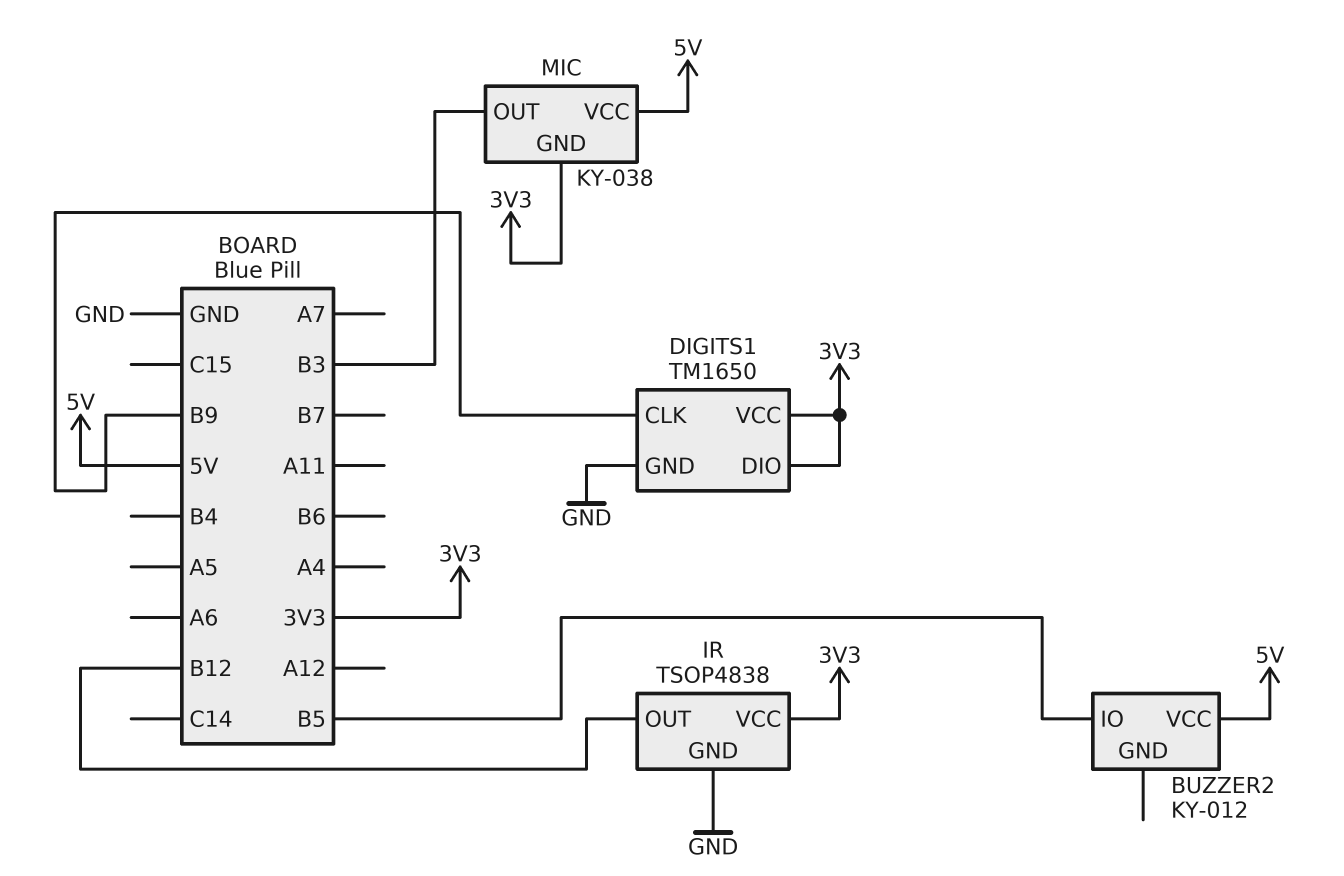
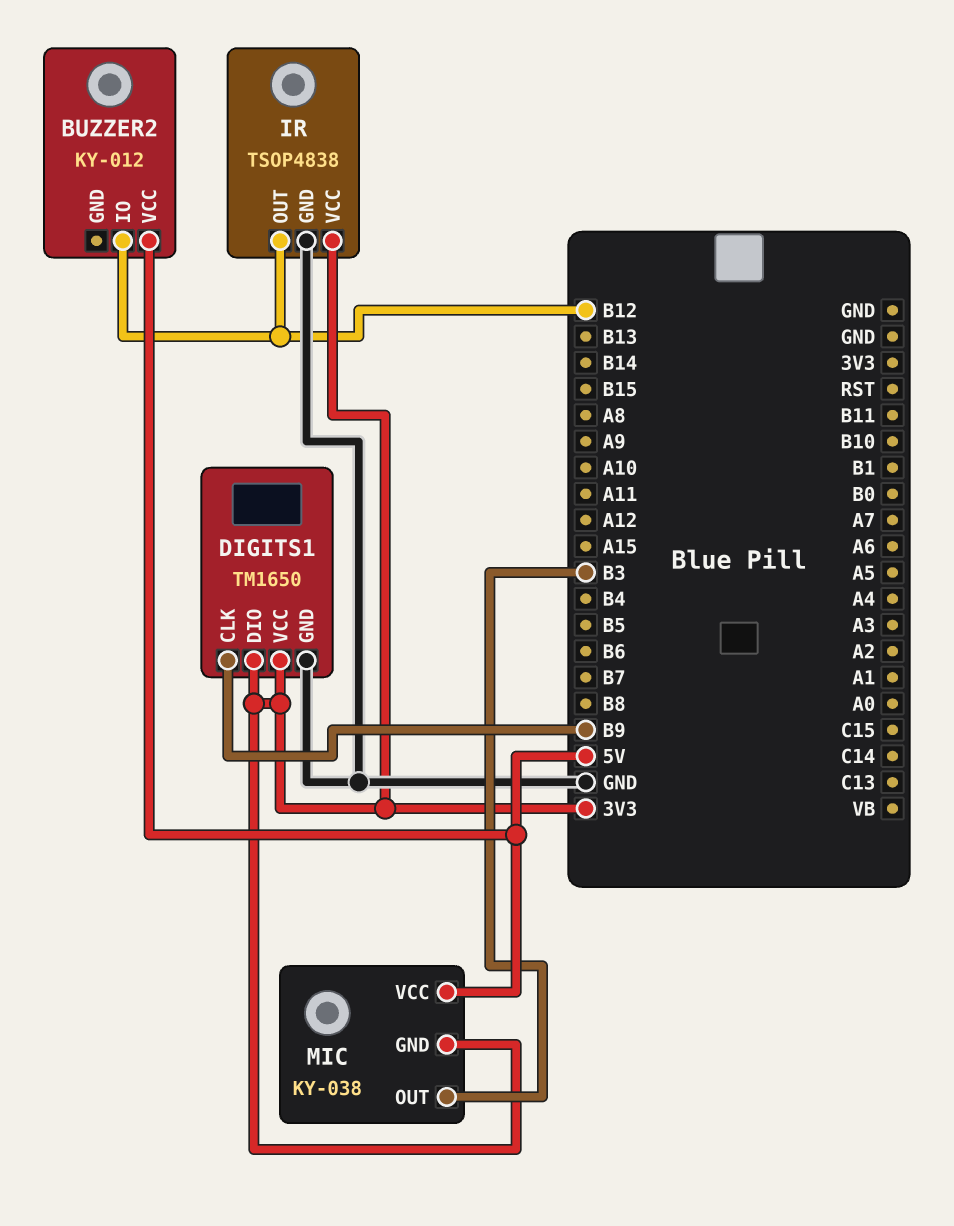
BUZZER2 pin IO: B5 -> B12

